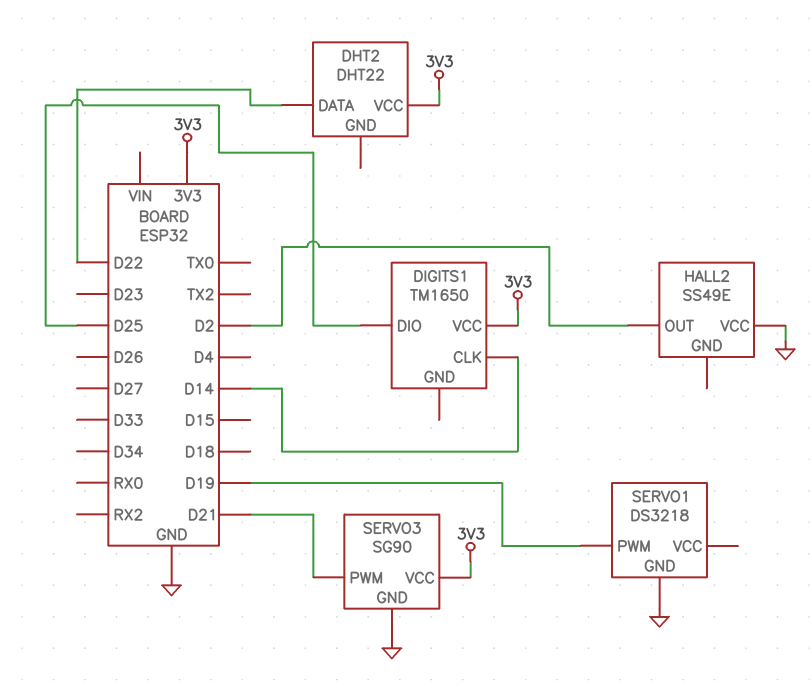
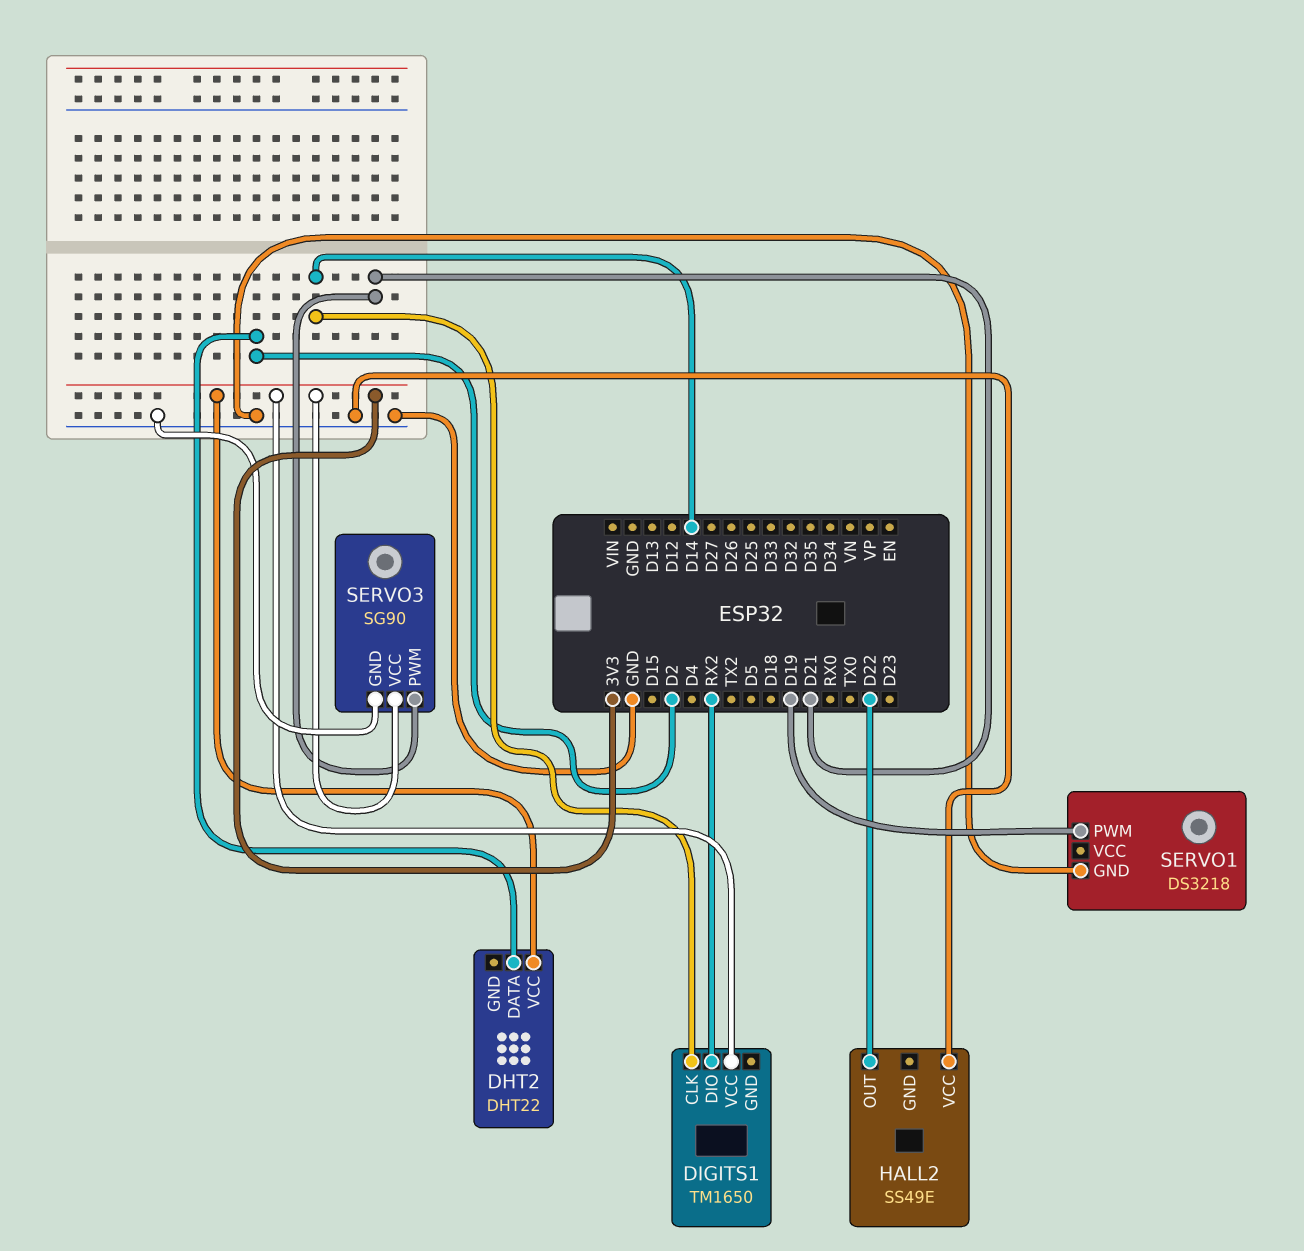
DHT2 pin DATA: D22 -> D2
DIGITS1 pin DIO: D25 -> RX2
HALL2 pin OUT: D2 -> D22

